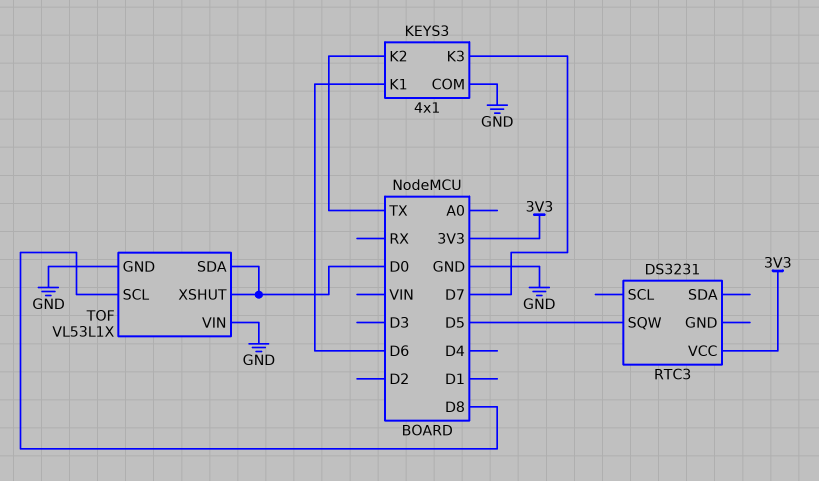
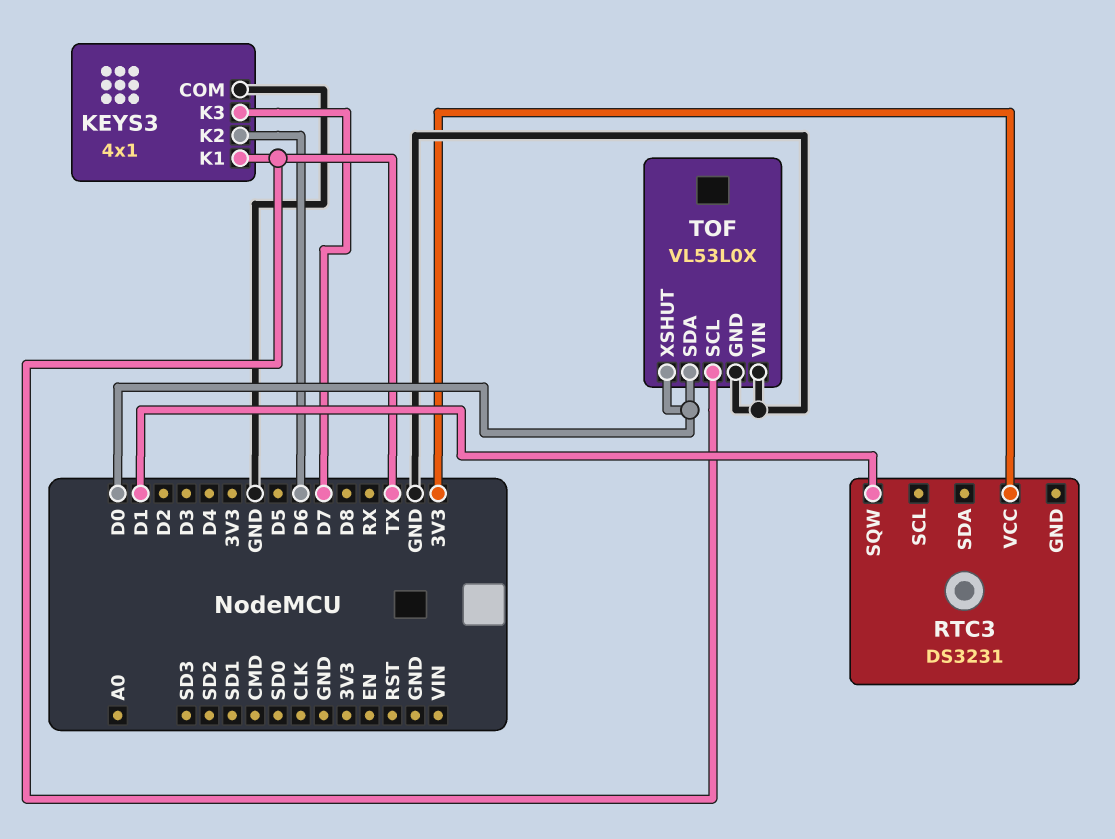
KEYS3 pin K1: D6 -> TX
KEYS3 pin K2: TX -> D6
RTC3 pin SQW: D5 -> D1
TOF: VL53L1X -> VL53L0X
TOF pin SCL: D8 -> TX

